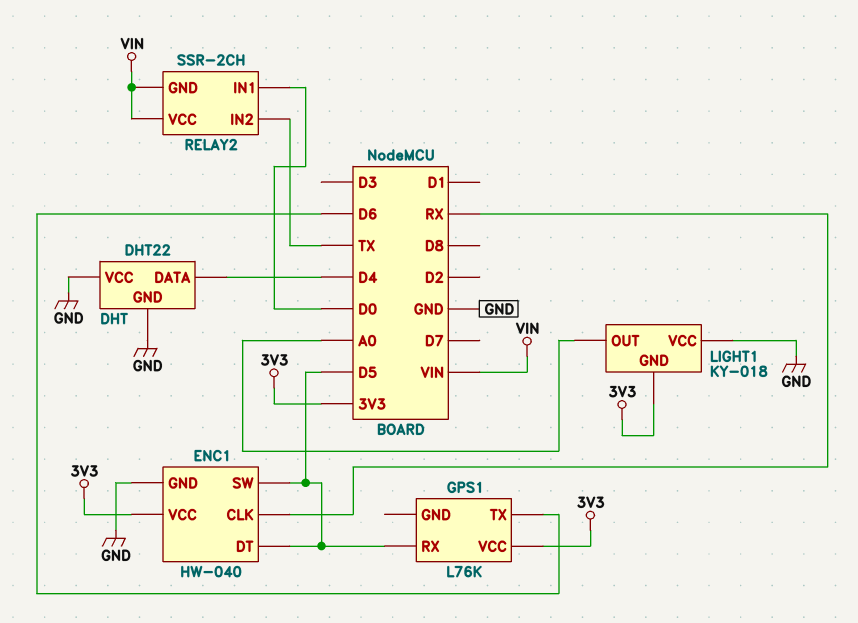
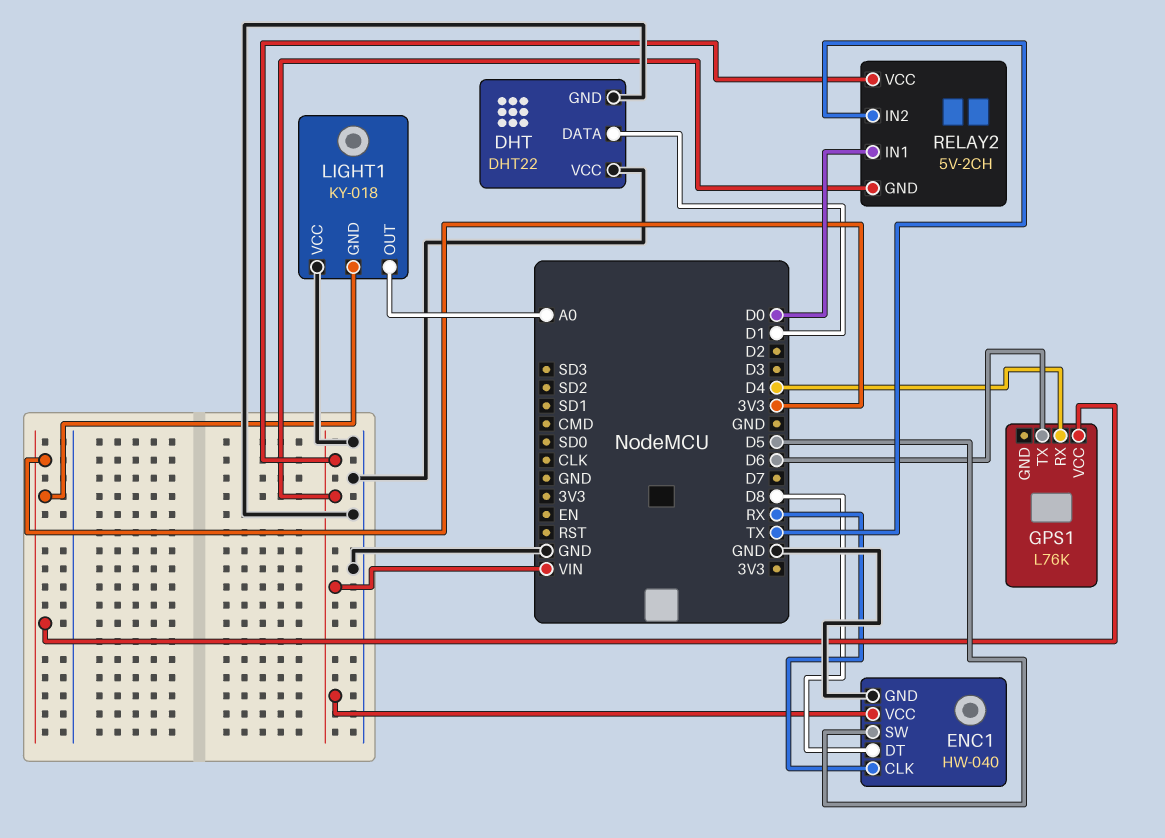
DHT pin DATA: D4 -> D1
ENC1 pin DT: D5 -> D8
ENC1 pin VCC: 3V3 -> VIN
GPS1 pin RX: D5 -> D4
RELAY2: SSR-2CH -> 5V-2CH

